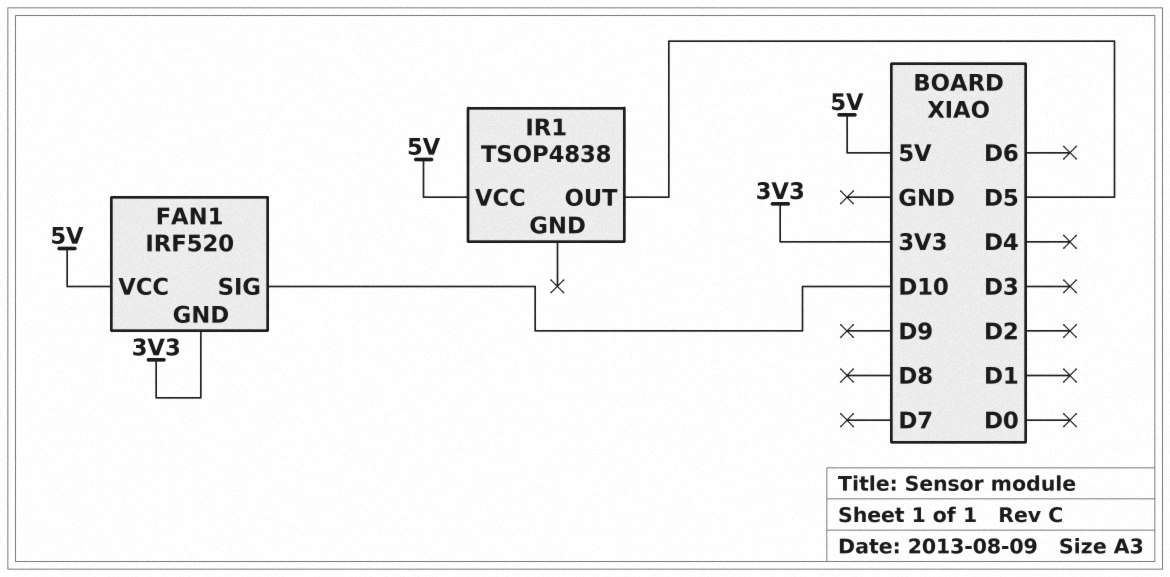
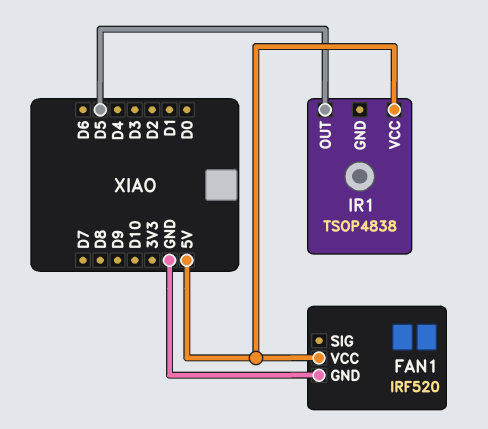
FAN1 pin GND: 3V3 -> GND
FAN1 pin SIG: D10 -> none

